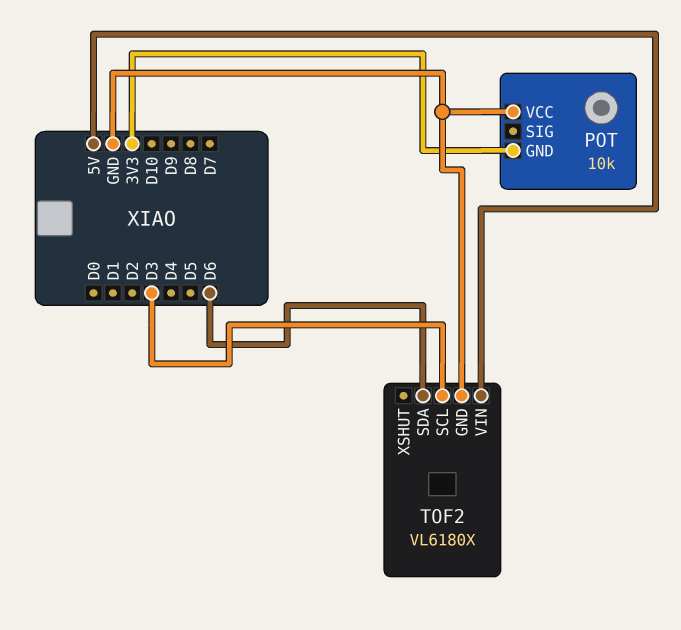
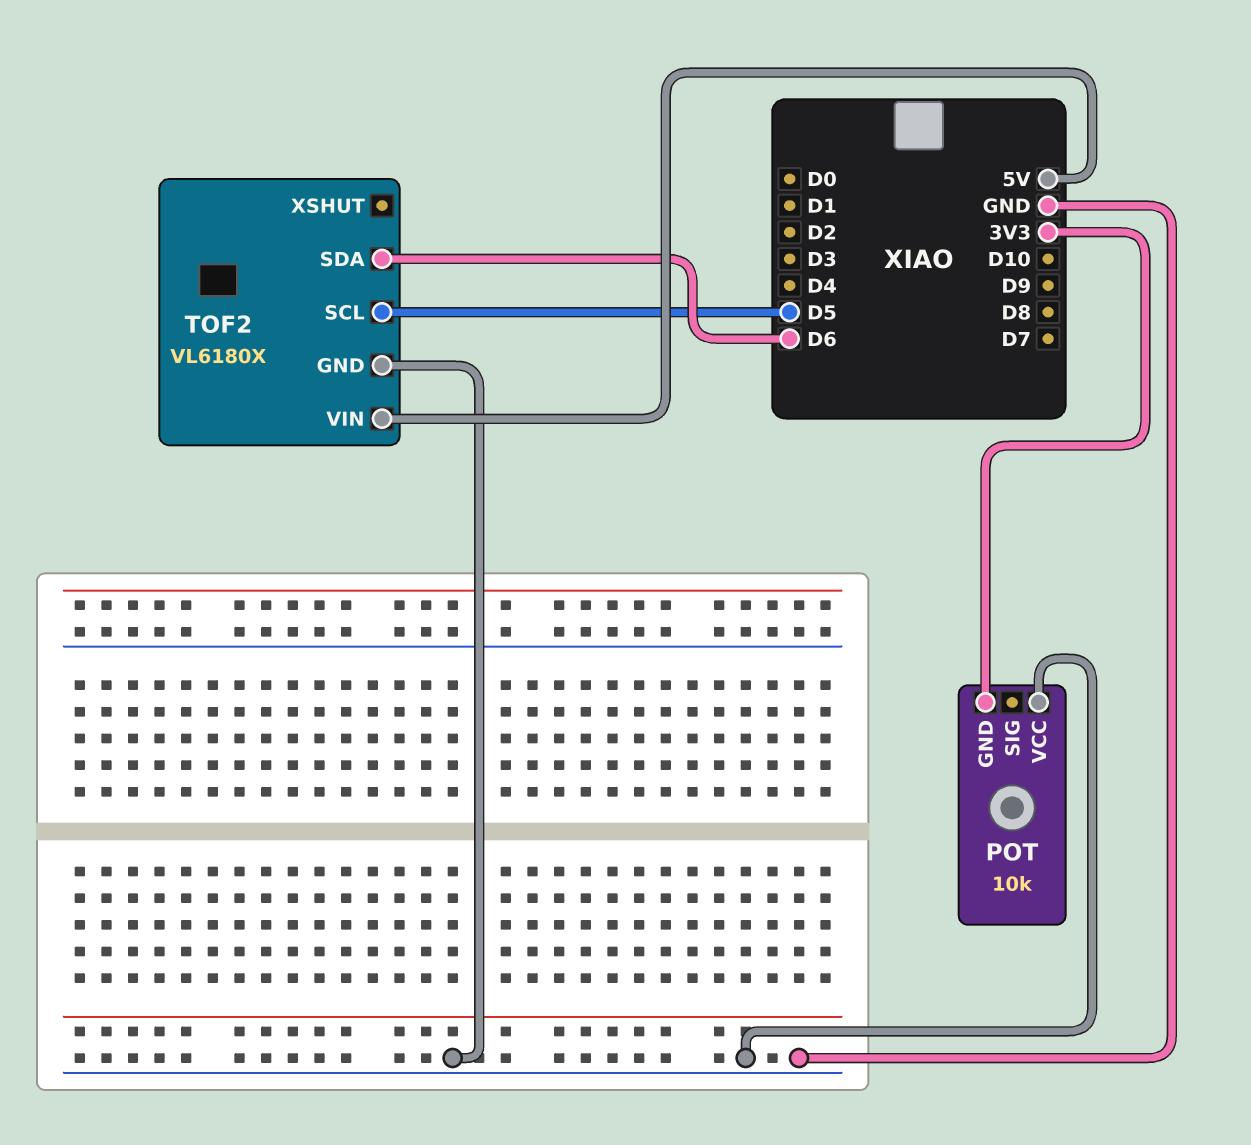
TOF2 pin SCL: D3 -> D5

